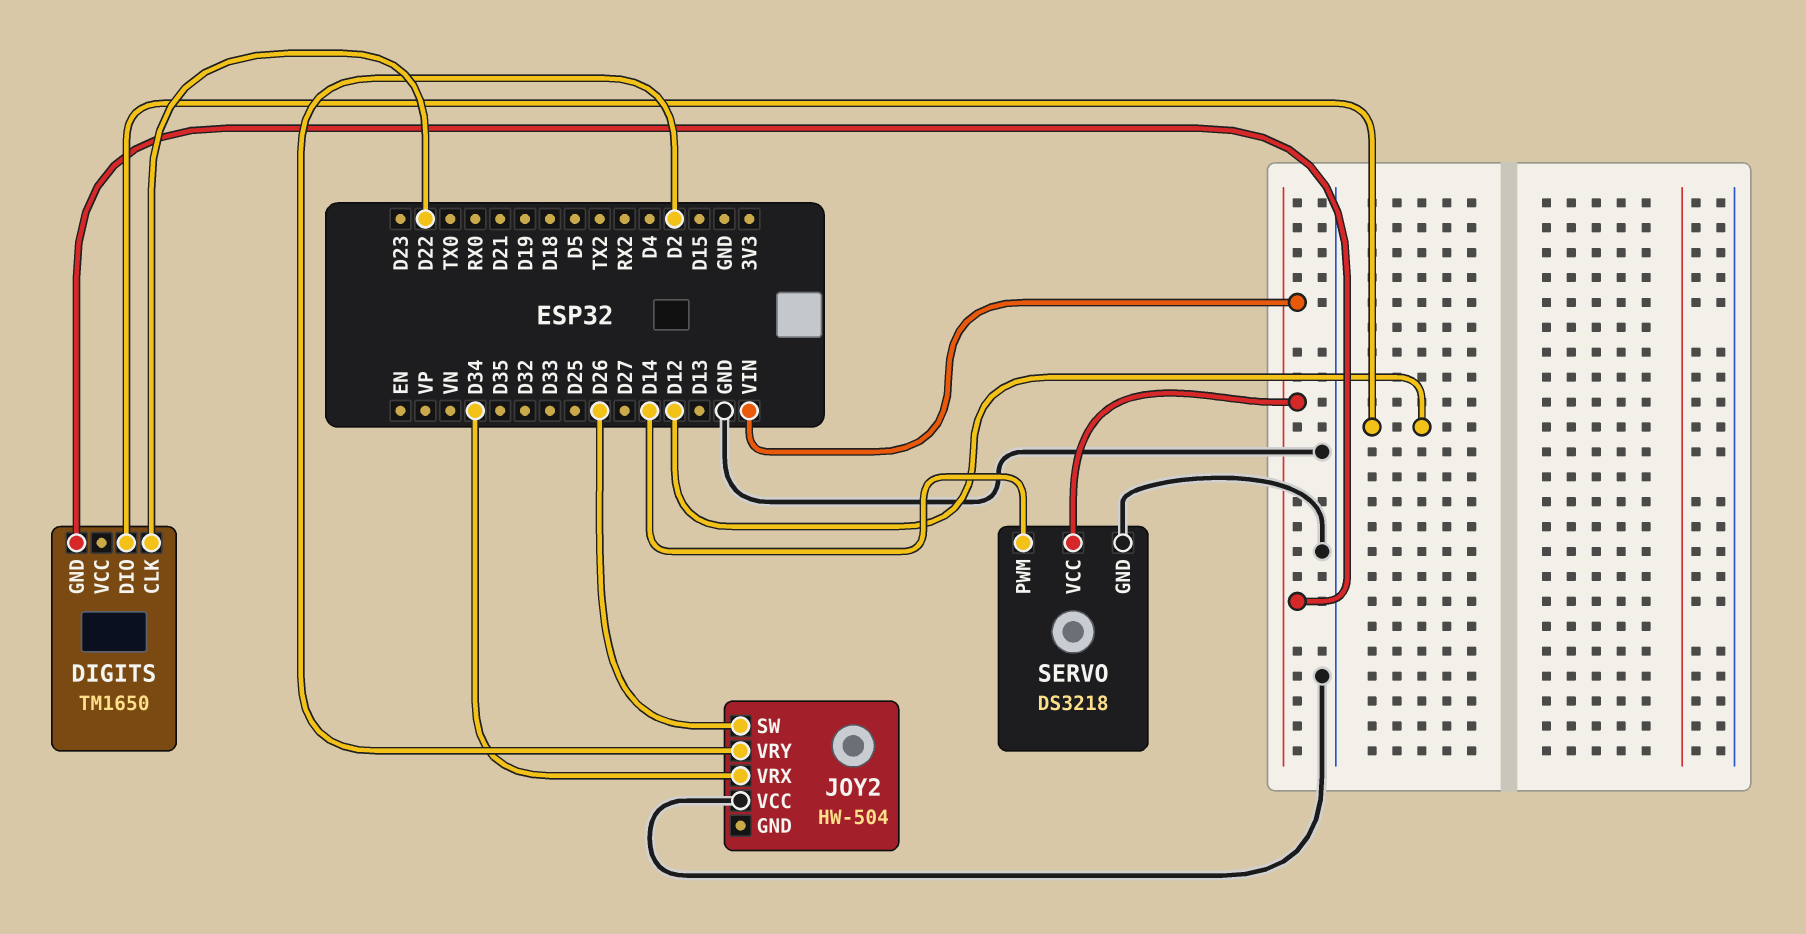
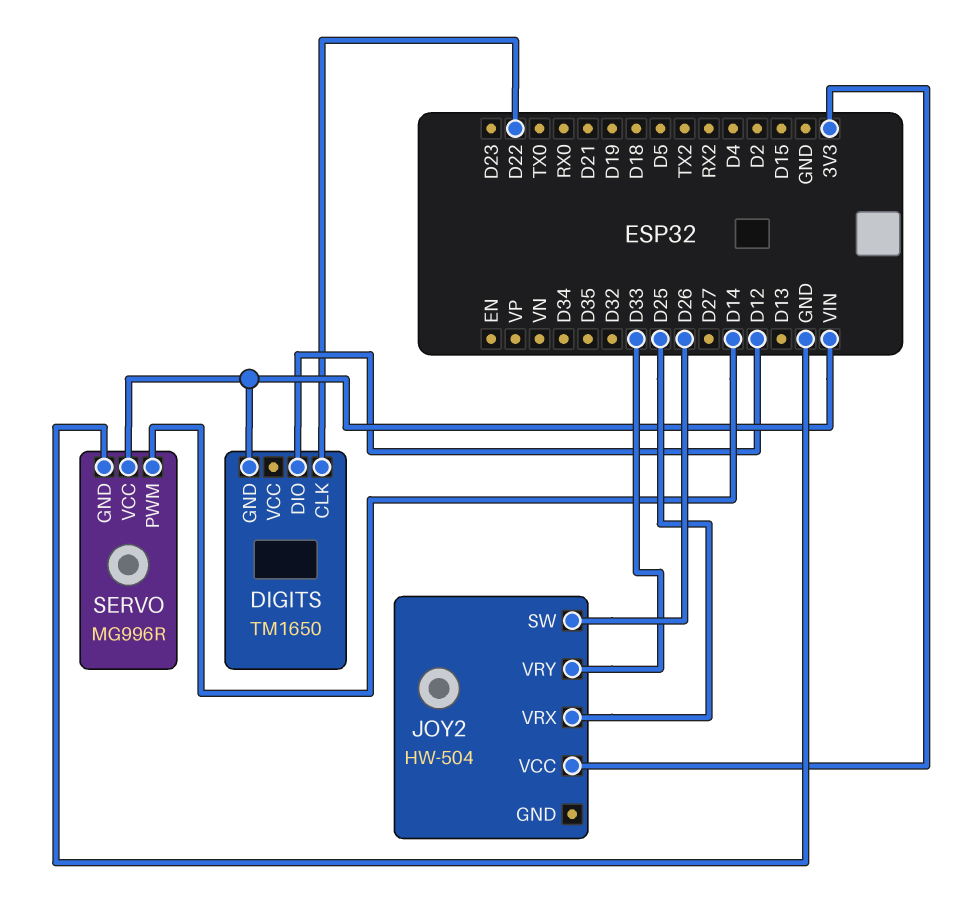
JOY2 pin VCC: GND -> 3V3
JOY2 pin VRX: D34 -> D25
JOY2 pin VRY: D2 -> D33
SERVO: DS3218 -> MG996R

